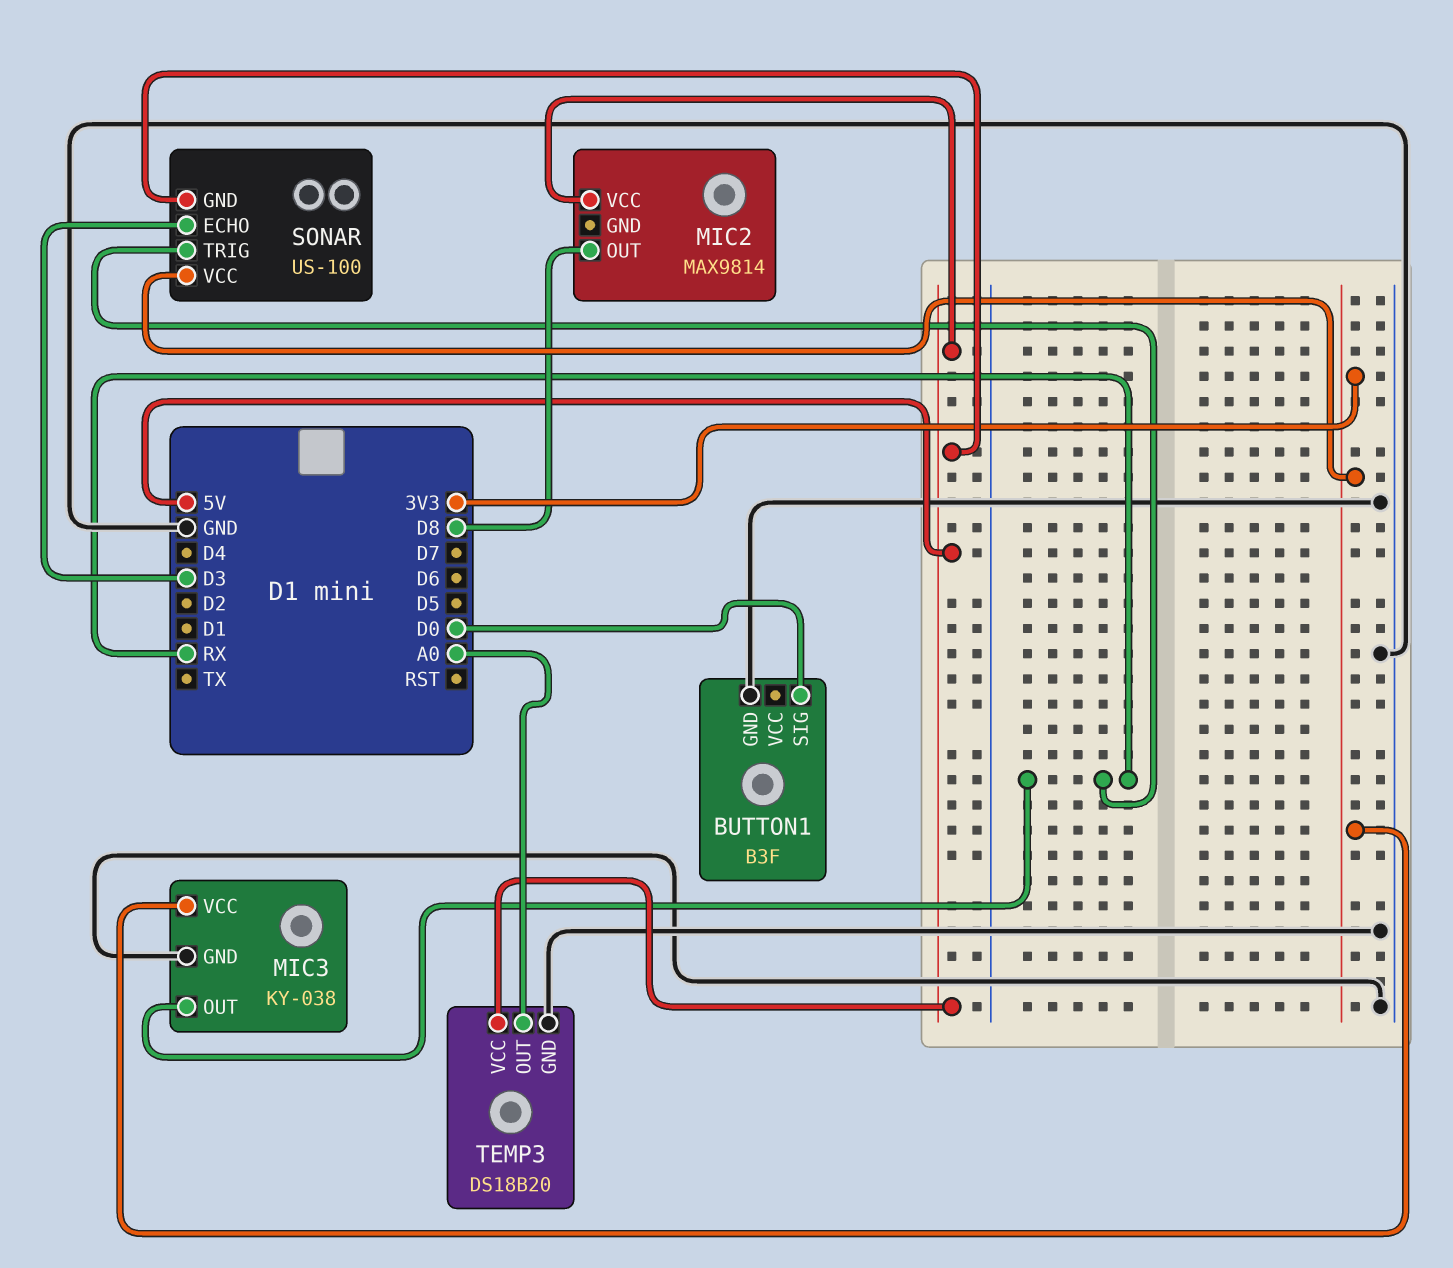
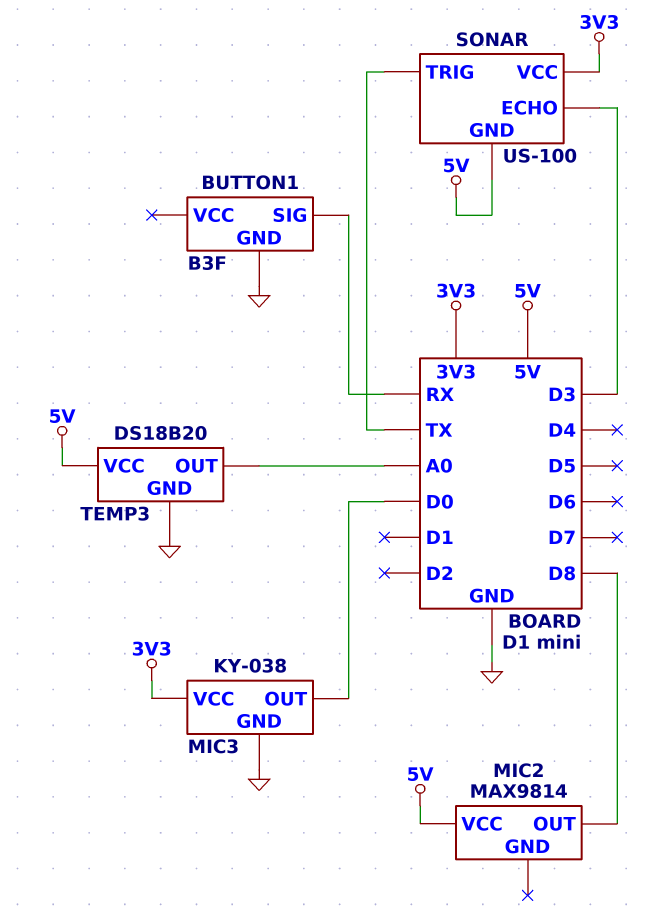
BUTTON1 pin SIG: D0 -> RX
MIC3 pin OUT: RX -> D0
SONAR pin TRIG: RX -> TX

